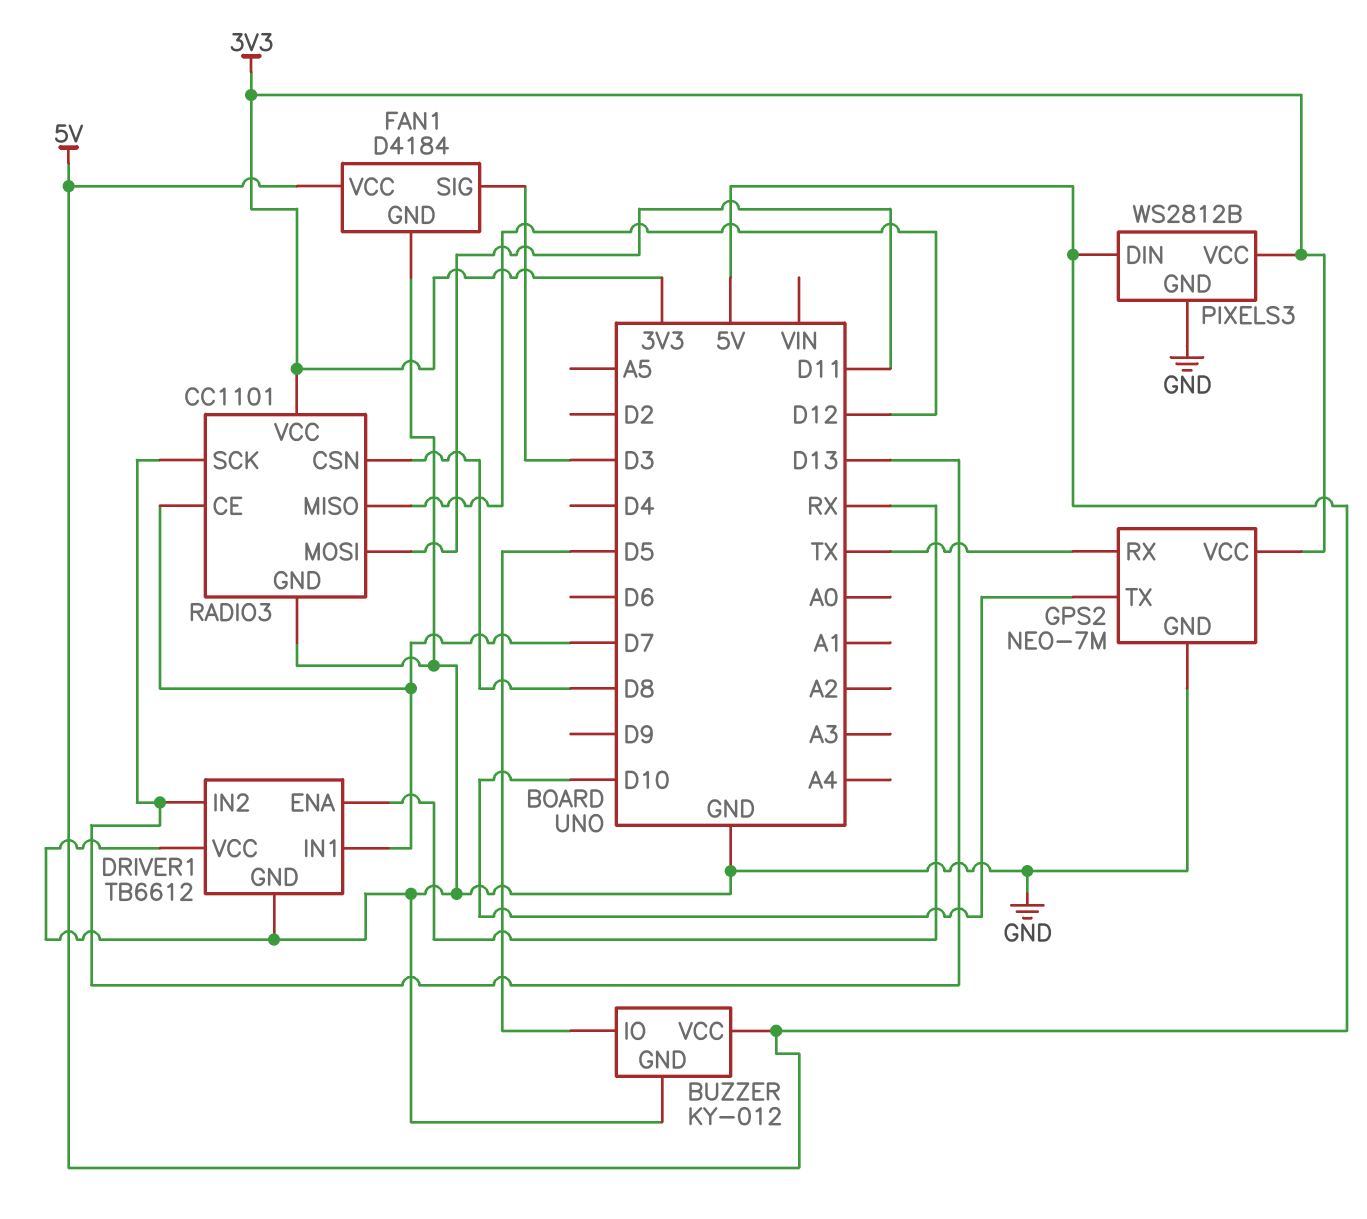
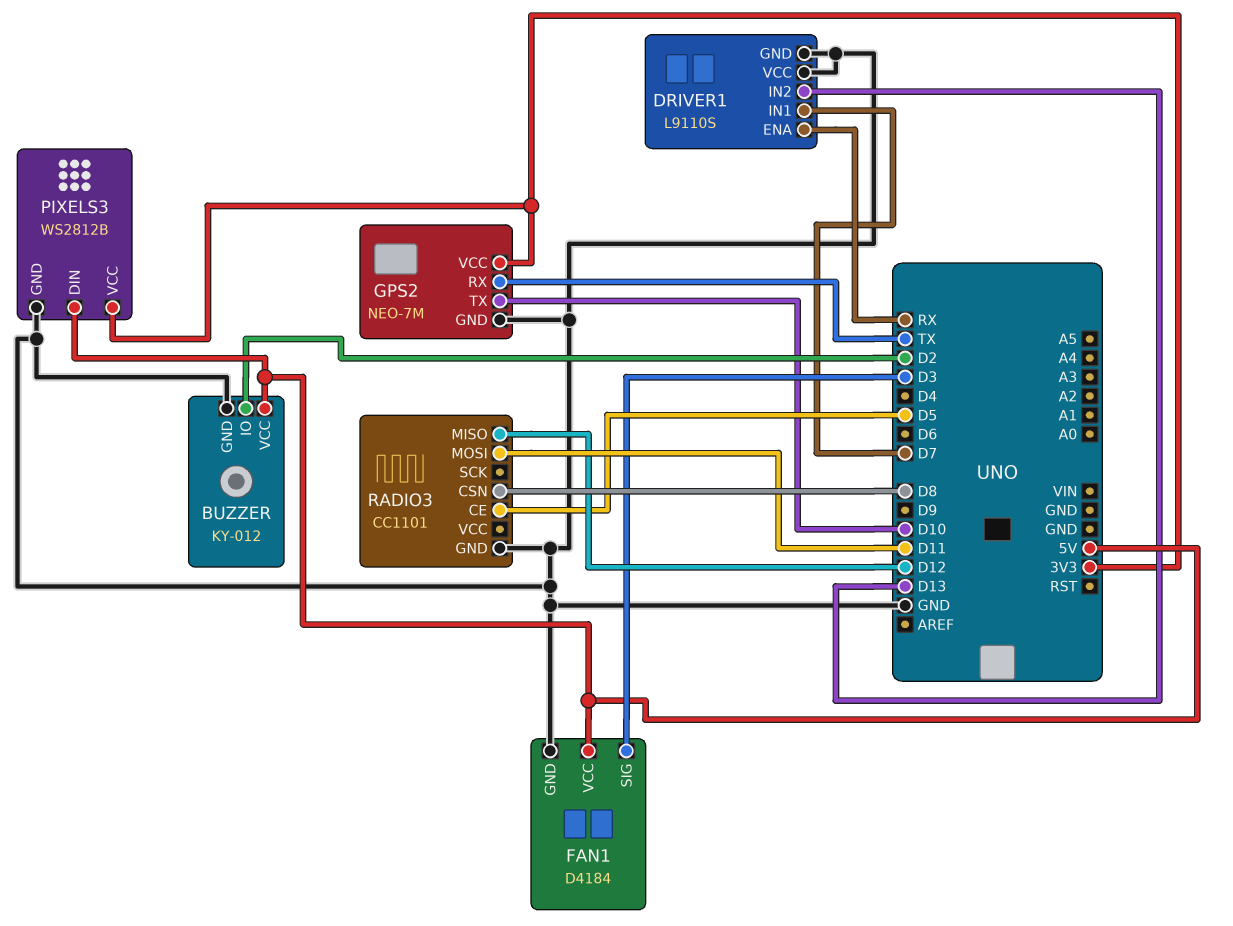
BUZZER pin IO: D5 -> D2
DRIVER1: TB6612 -> L9110S
RADIO3 pin CE: D7 -> D5
RADIO3 pin SCK: D13 -> none
RADIO3 pin VCC: 3V3 -> none

